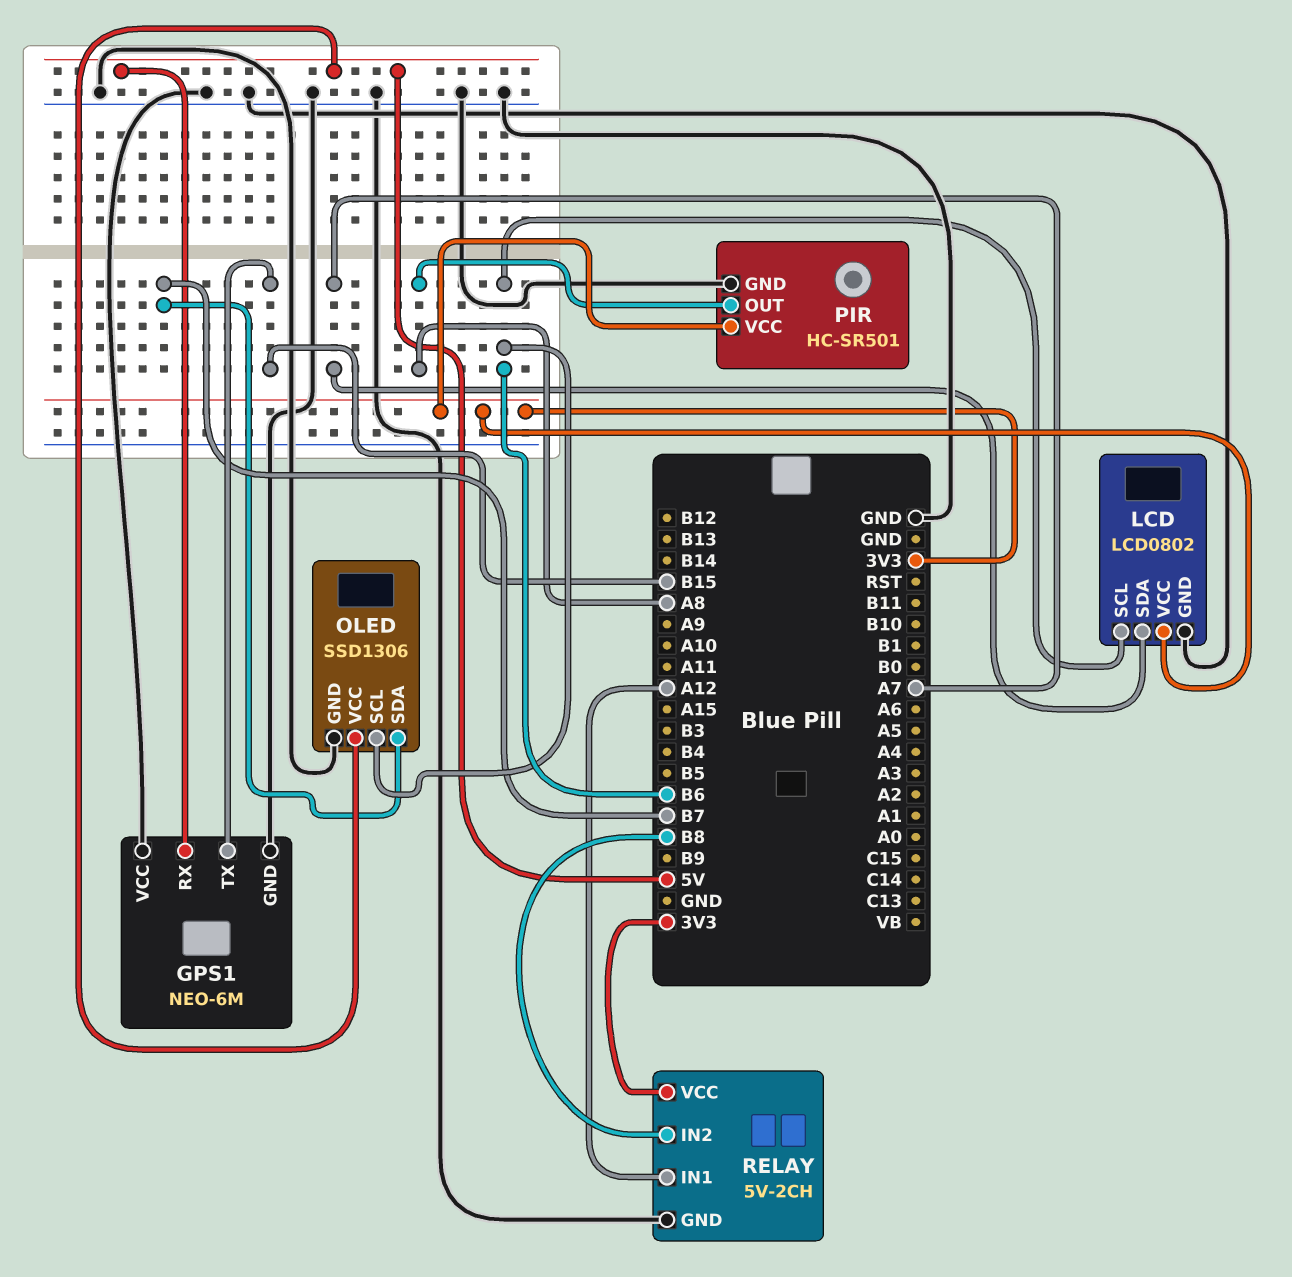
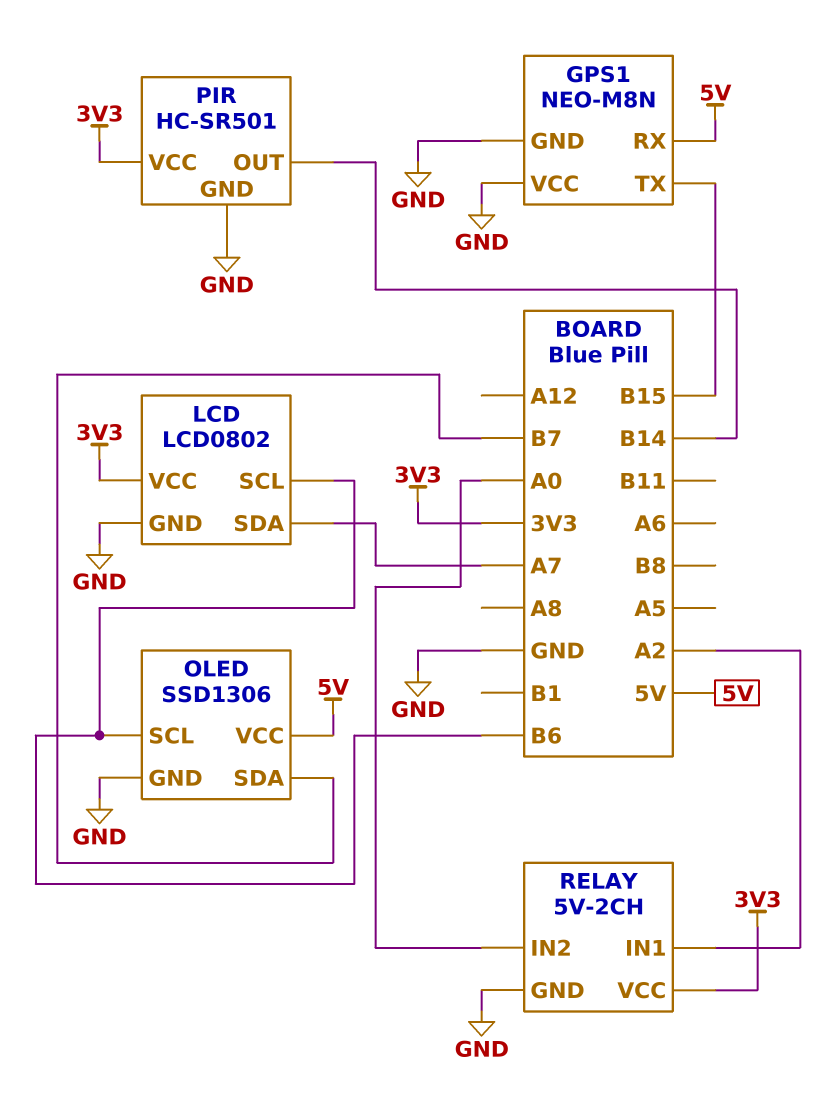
GPS1: NEO-6M -> NEO-M8N
PIR pin OUT: A8 -> B14
RELAY pin IN1: A12 -> A2
RELAY pin IN2: B8 -> A0

